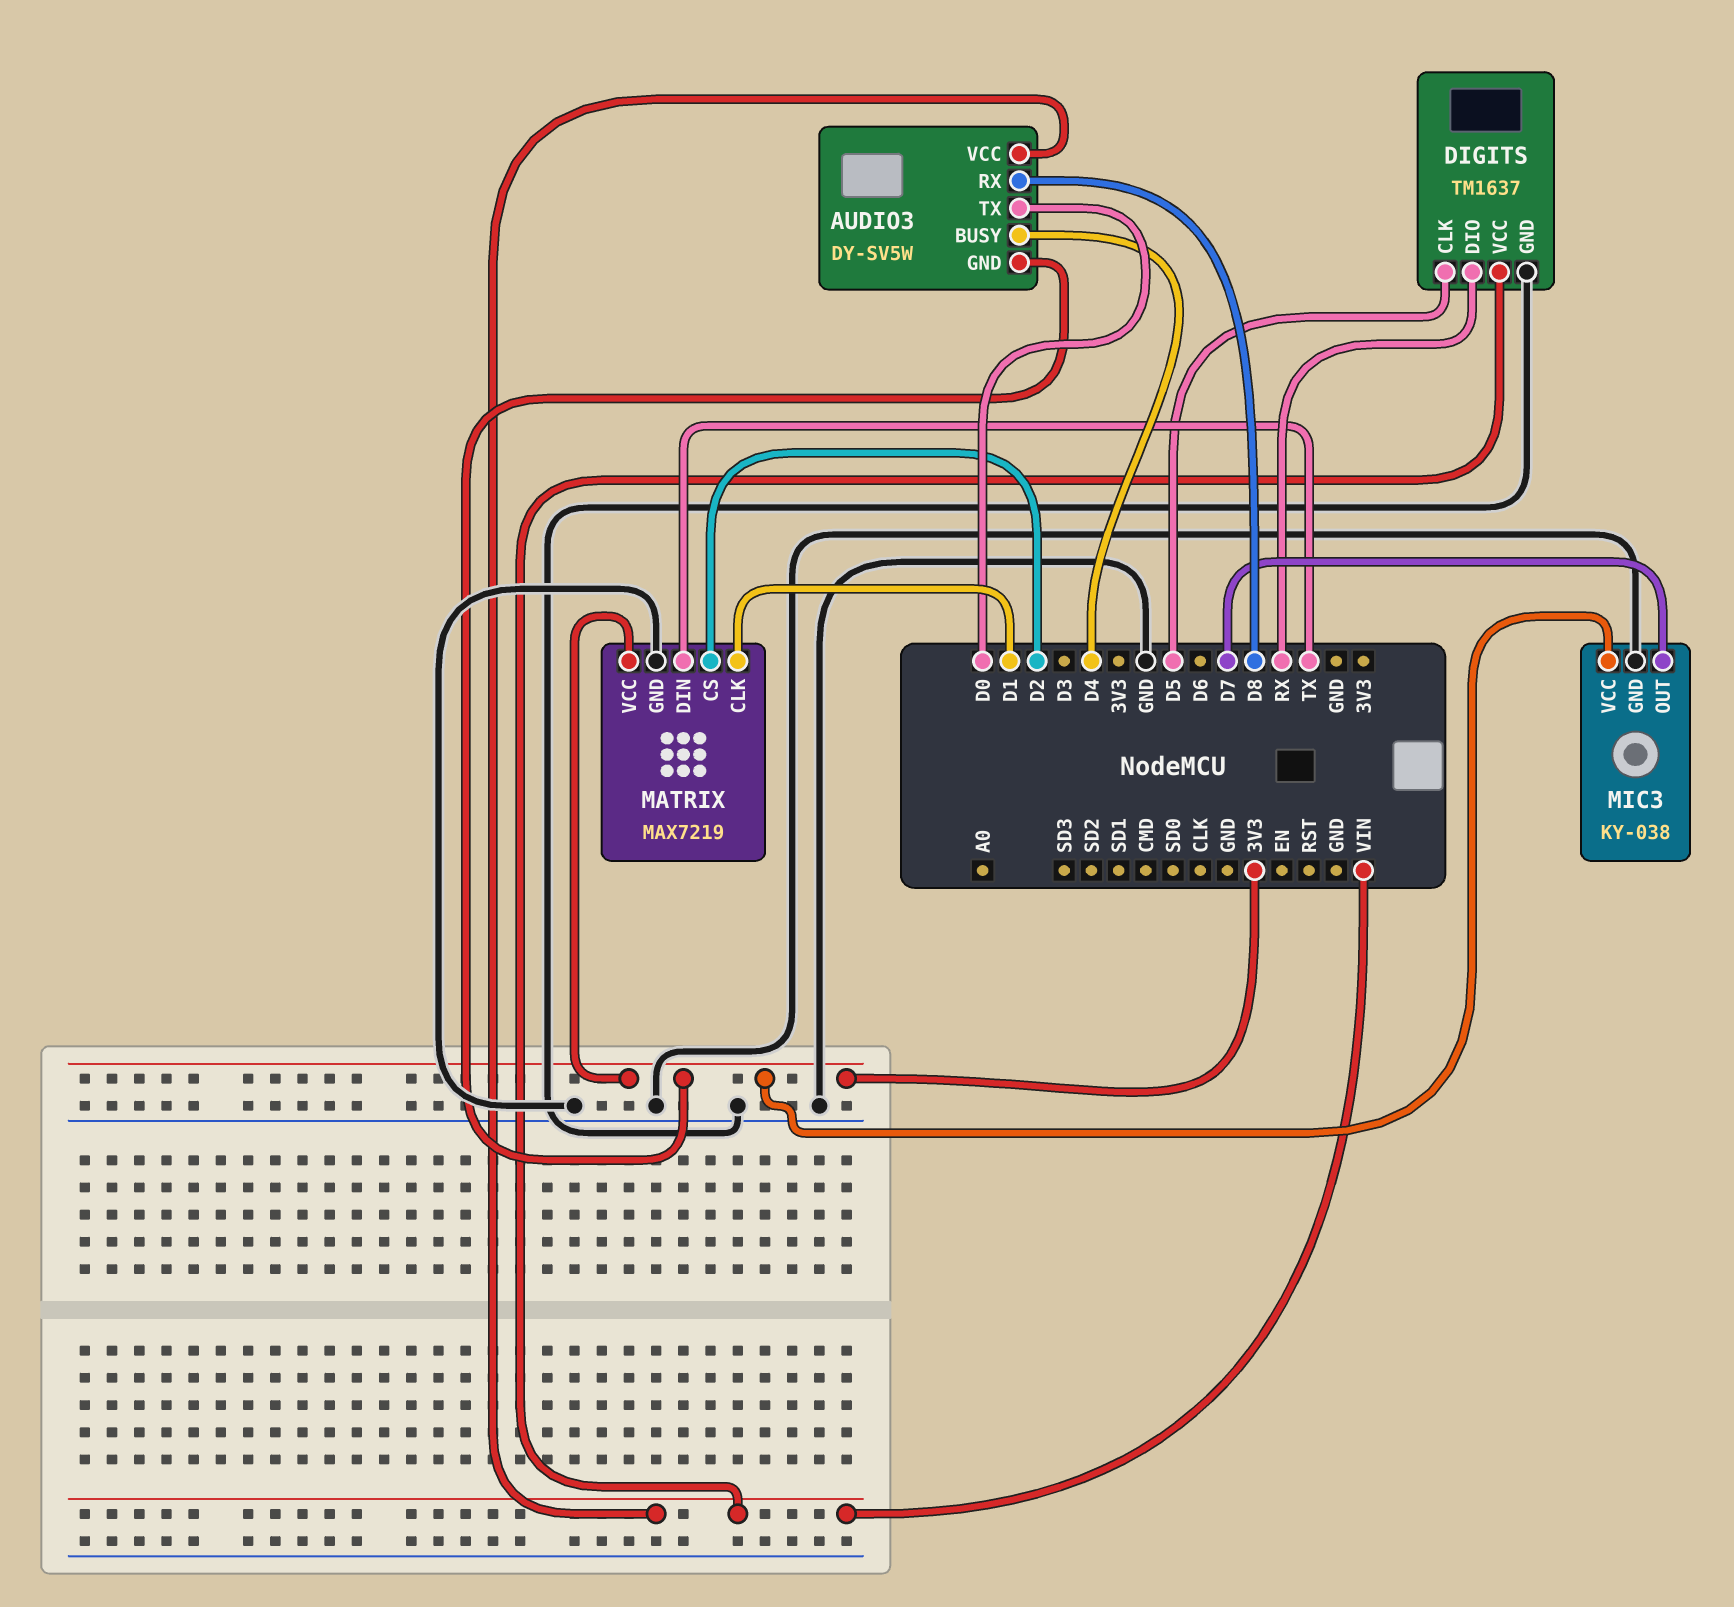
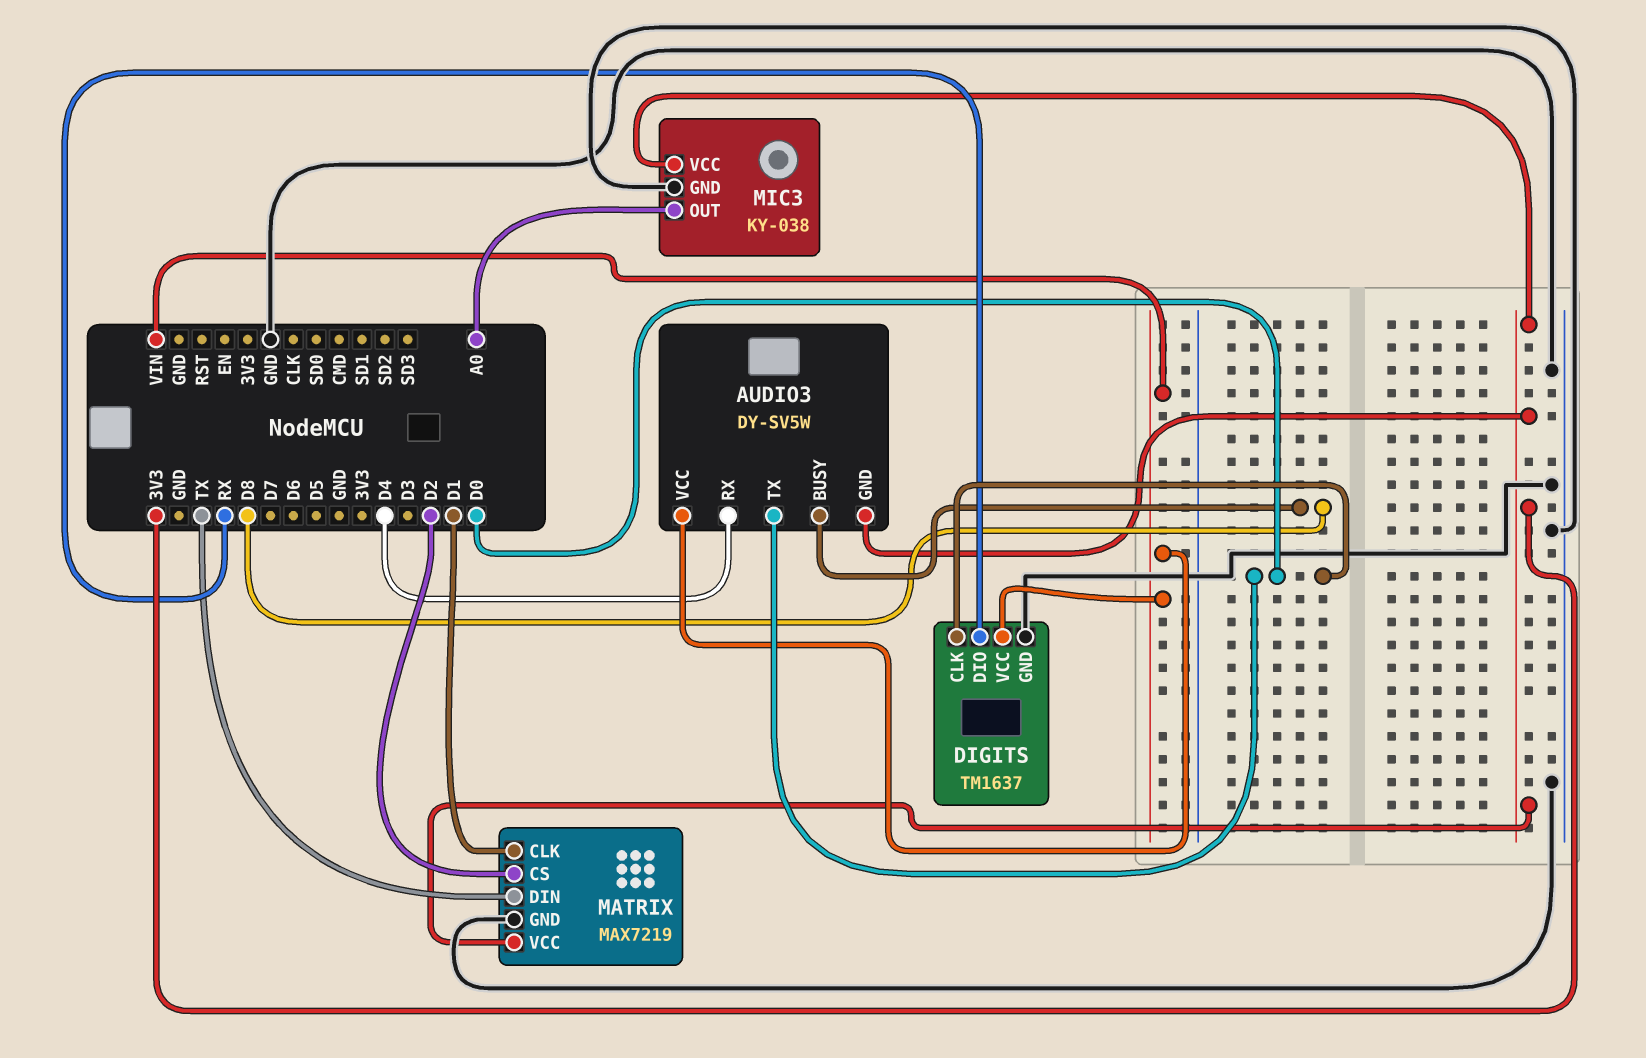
AUDIO3 pin BUSY: D4 -> D8
AUDIO3 pin RX: D8 -> D4
DIGITS pin CLK: D5 -> D0
MIC3 pin OUT: D7 -> A0

